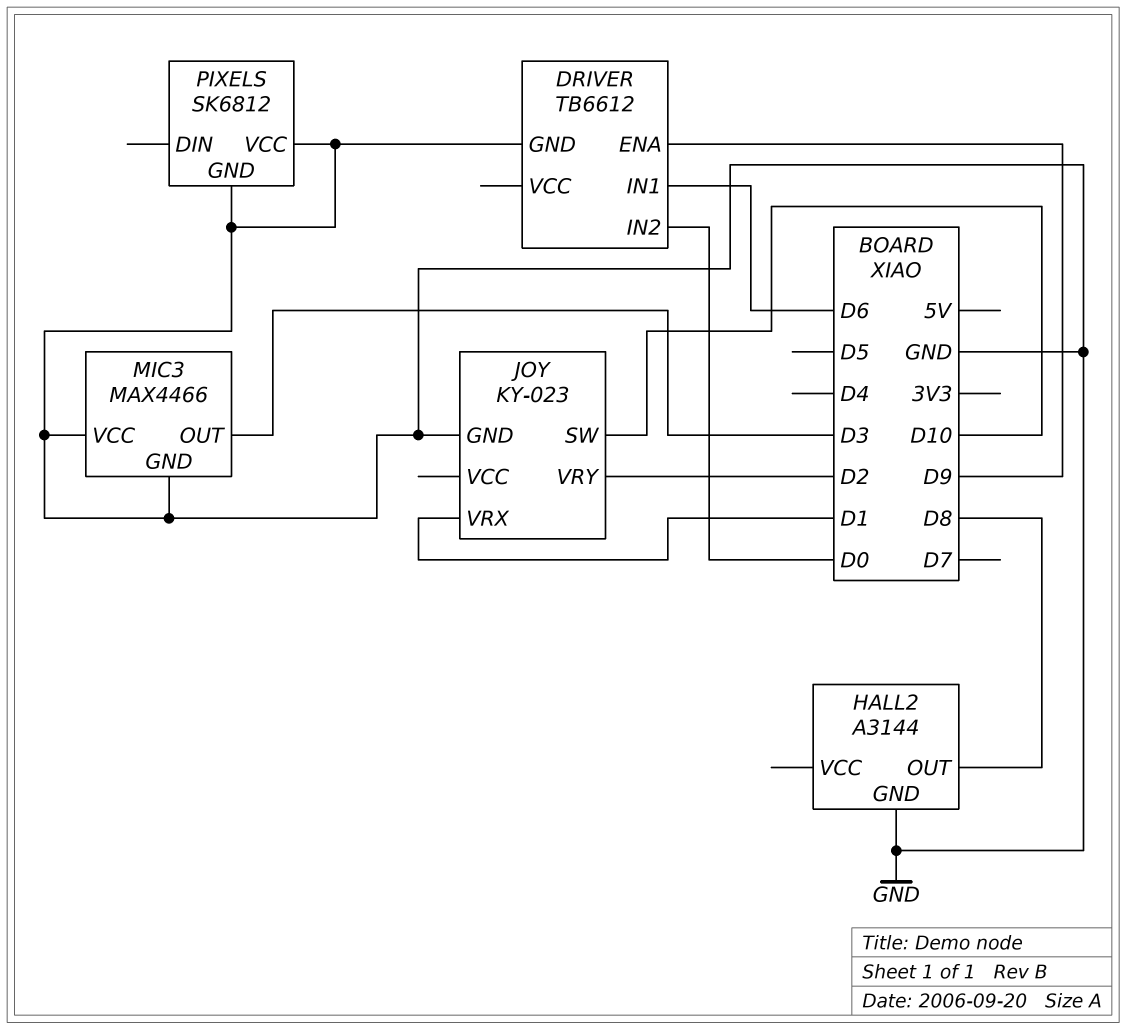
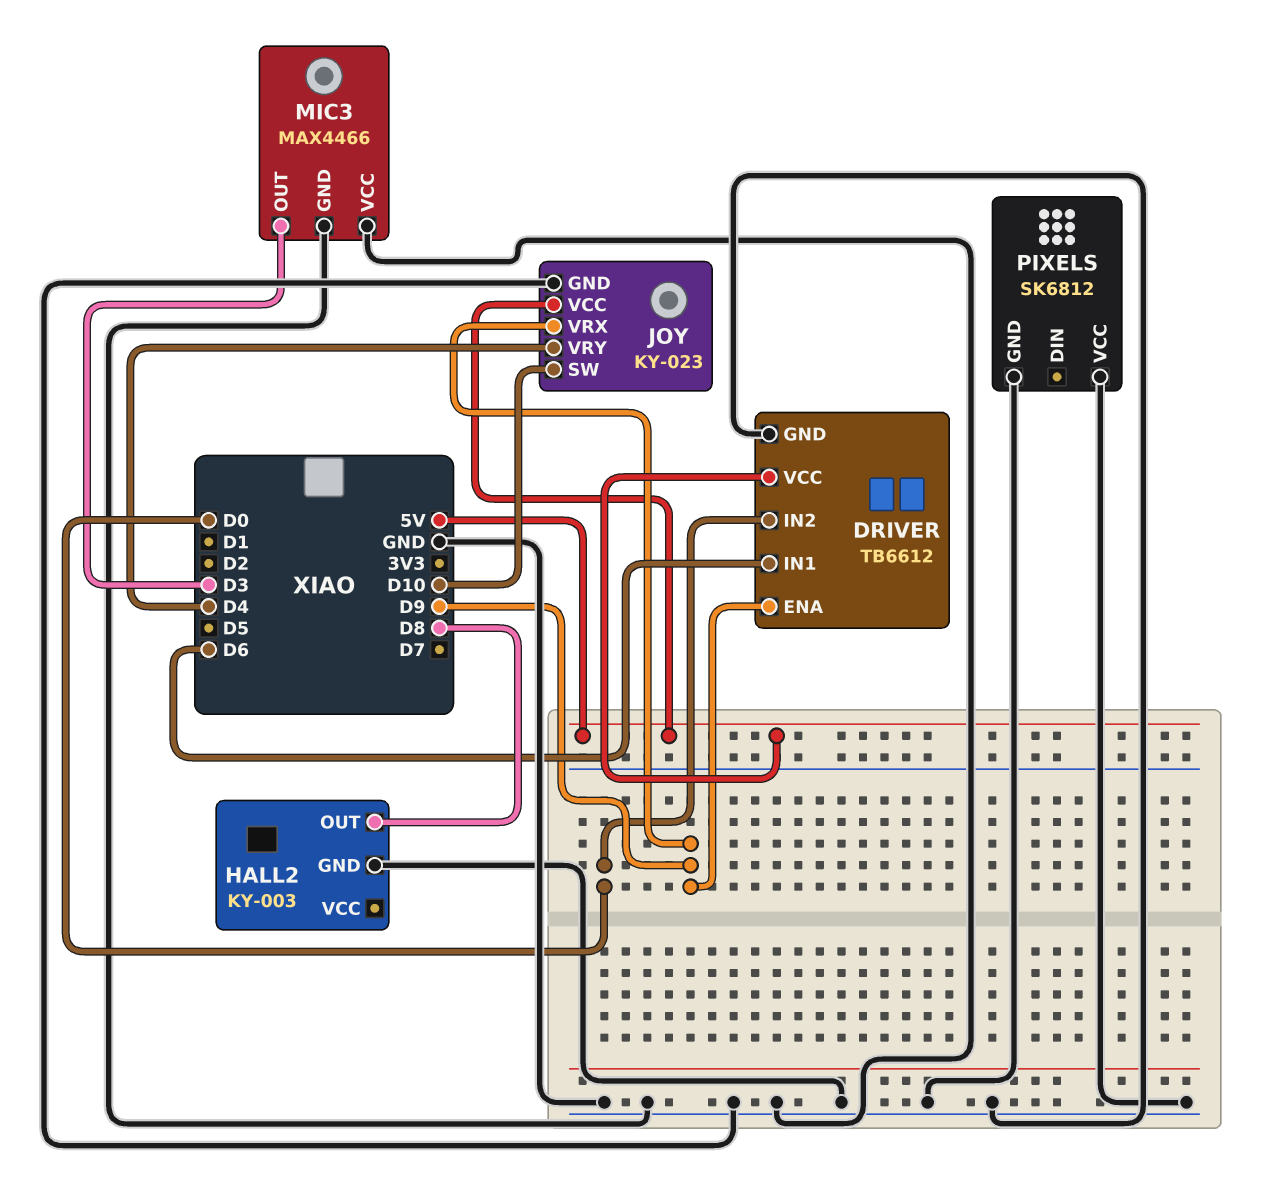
DRIVER pin VCC: none -> 5V
HALL2: A3144 -> KY-003
JOY pin VCC: none -> 5V
JOY pin VRX: D1 -> D9
JOY pin VRY: D2 -> D4

